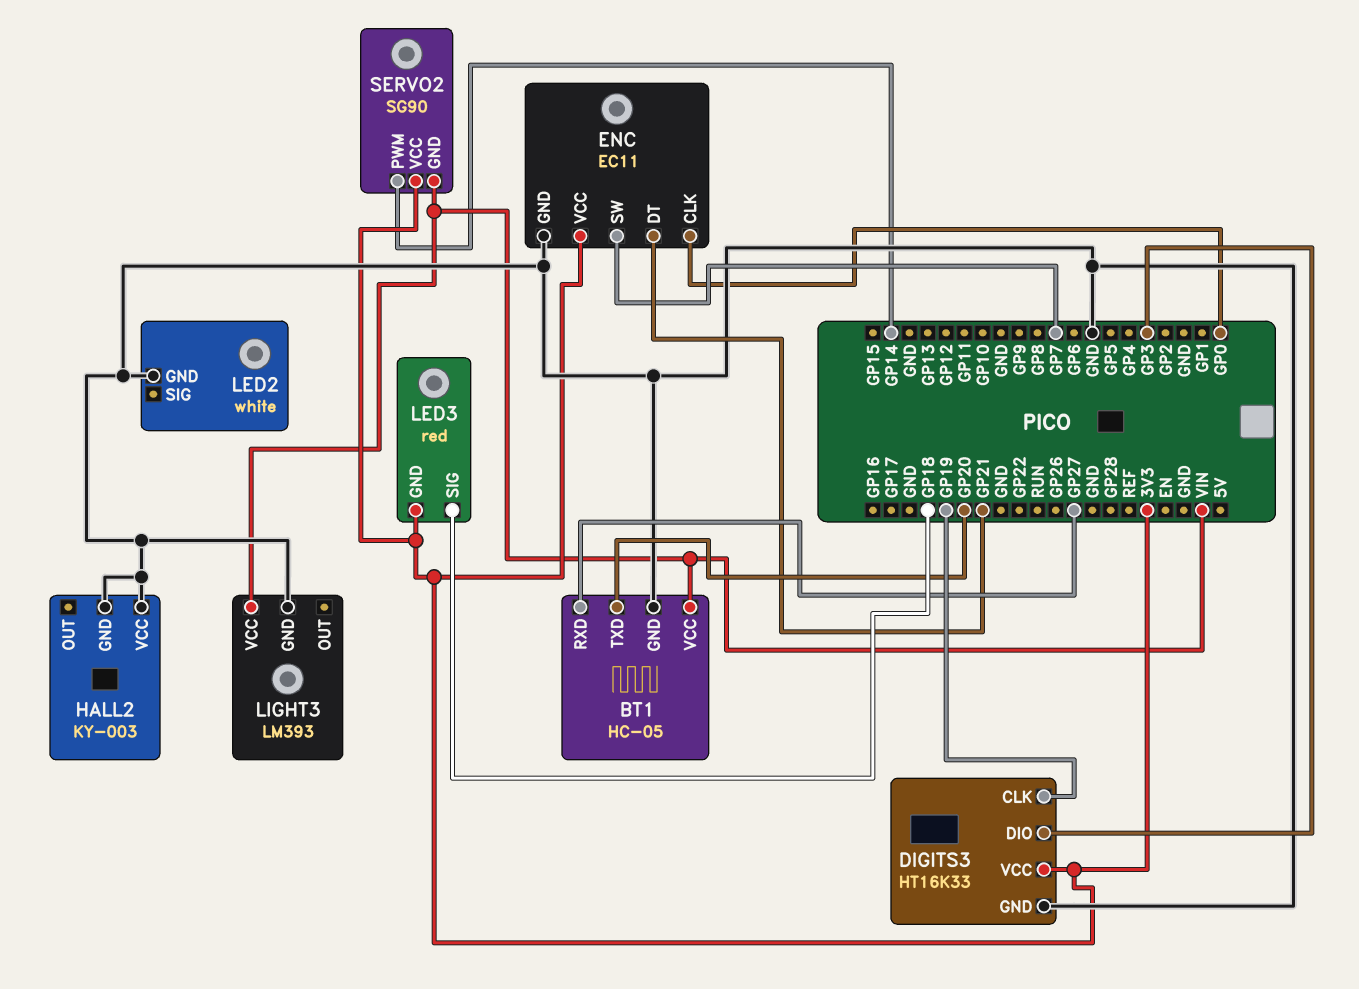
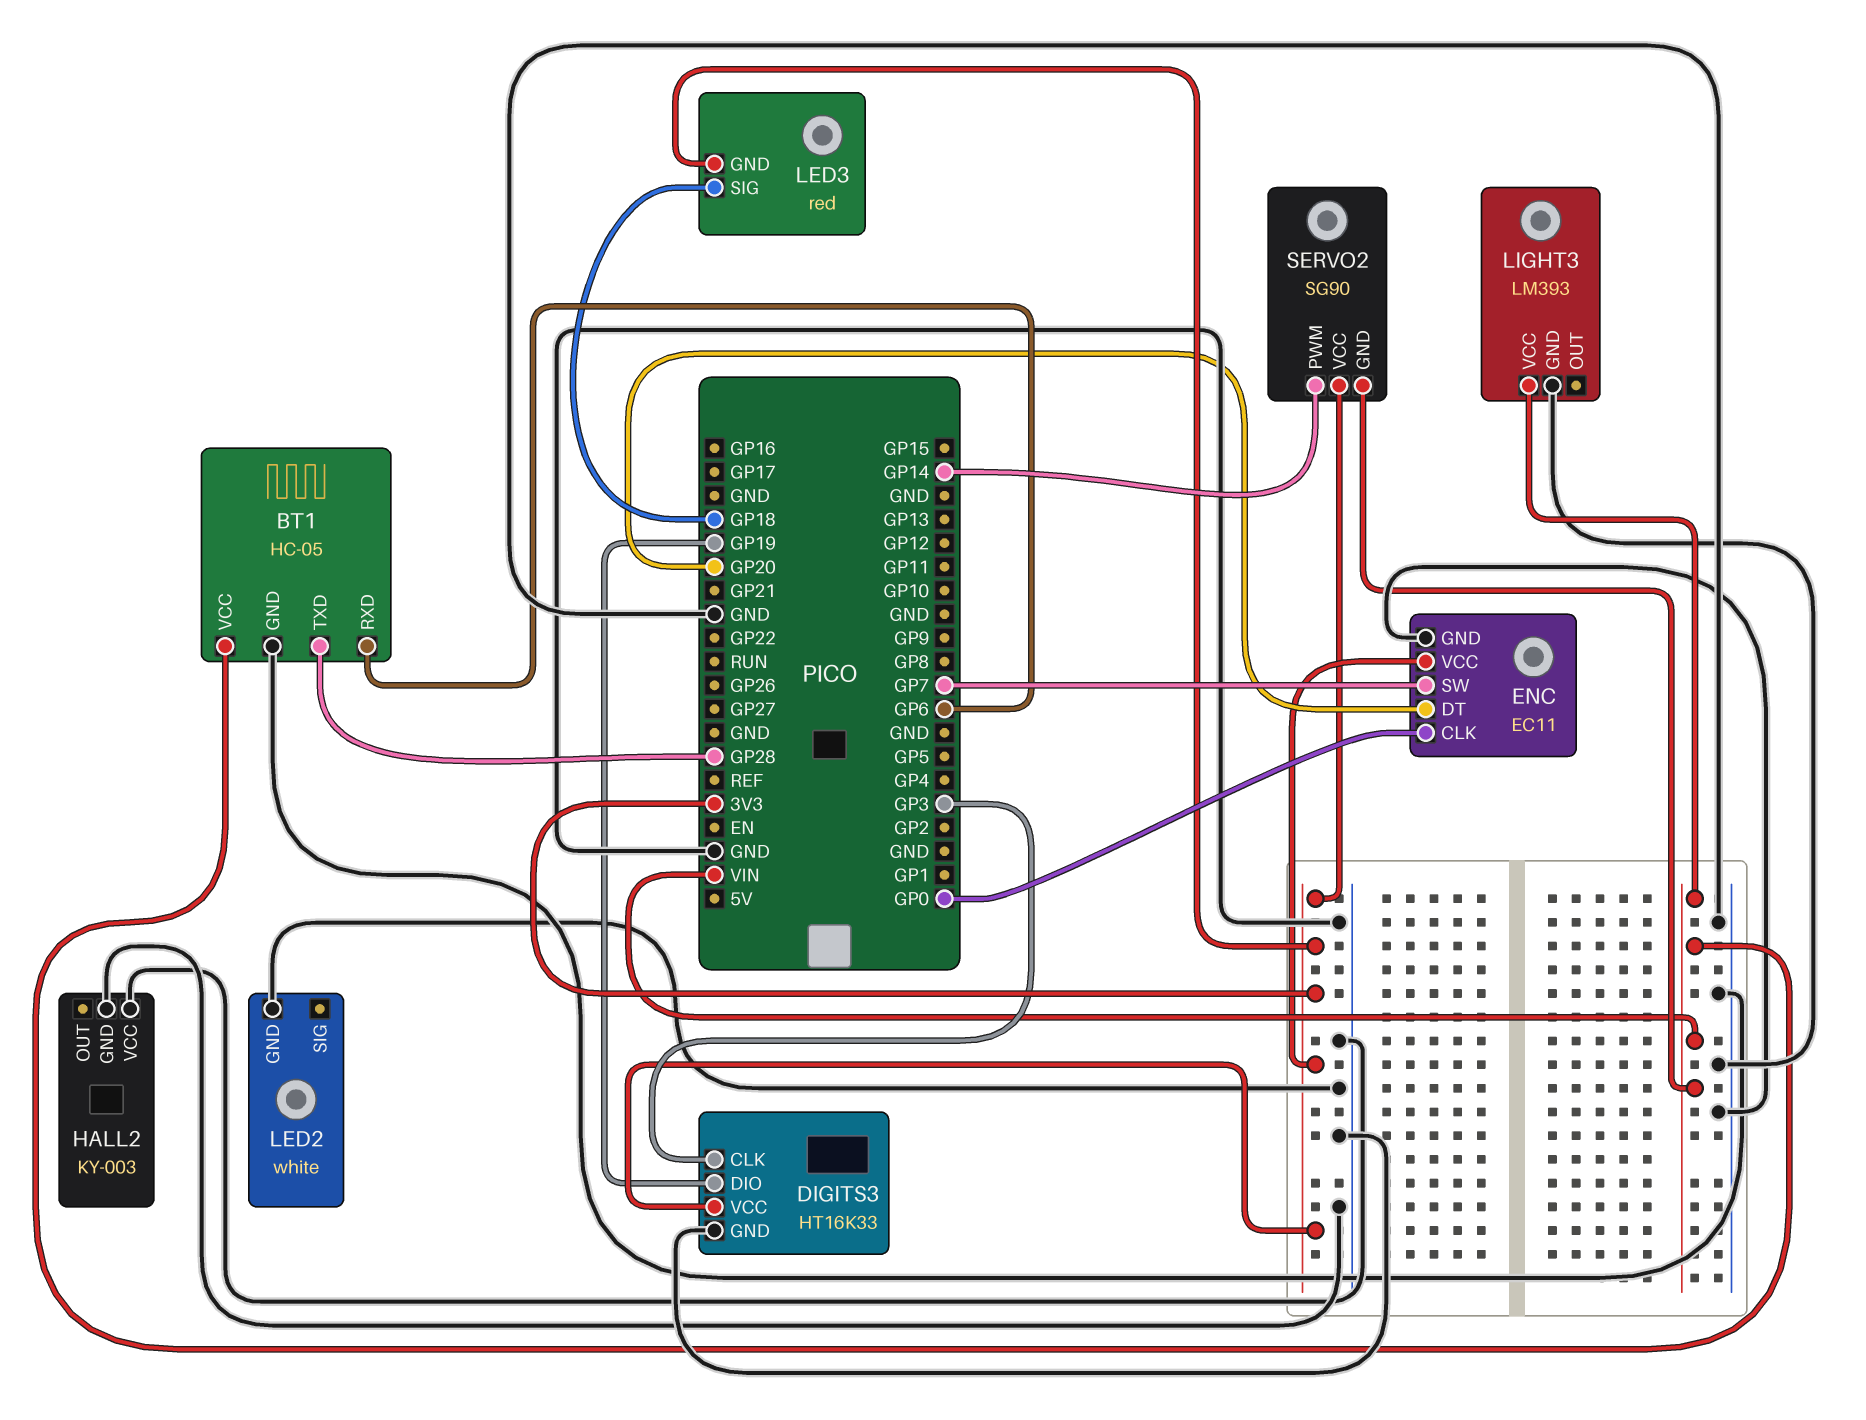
BT1 pin RXD: GP27 -> GP6
BT1 pin TXD: GP20 -> GP28
DIGITS3 pin CLK: GP19 -> GP3
DIGITS3 pin DIO: GP3 -> GP19
ENC pin DT: GP21 -> GP20

